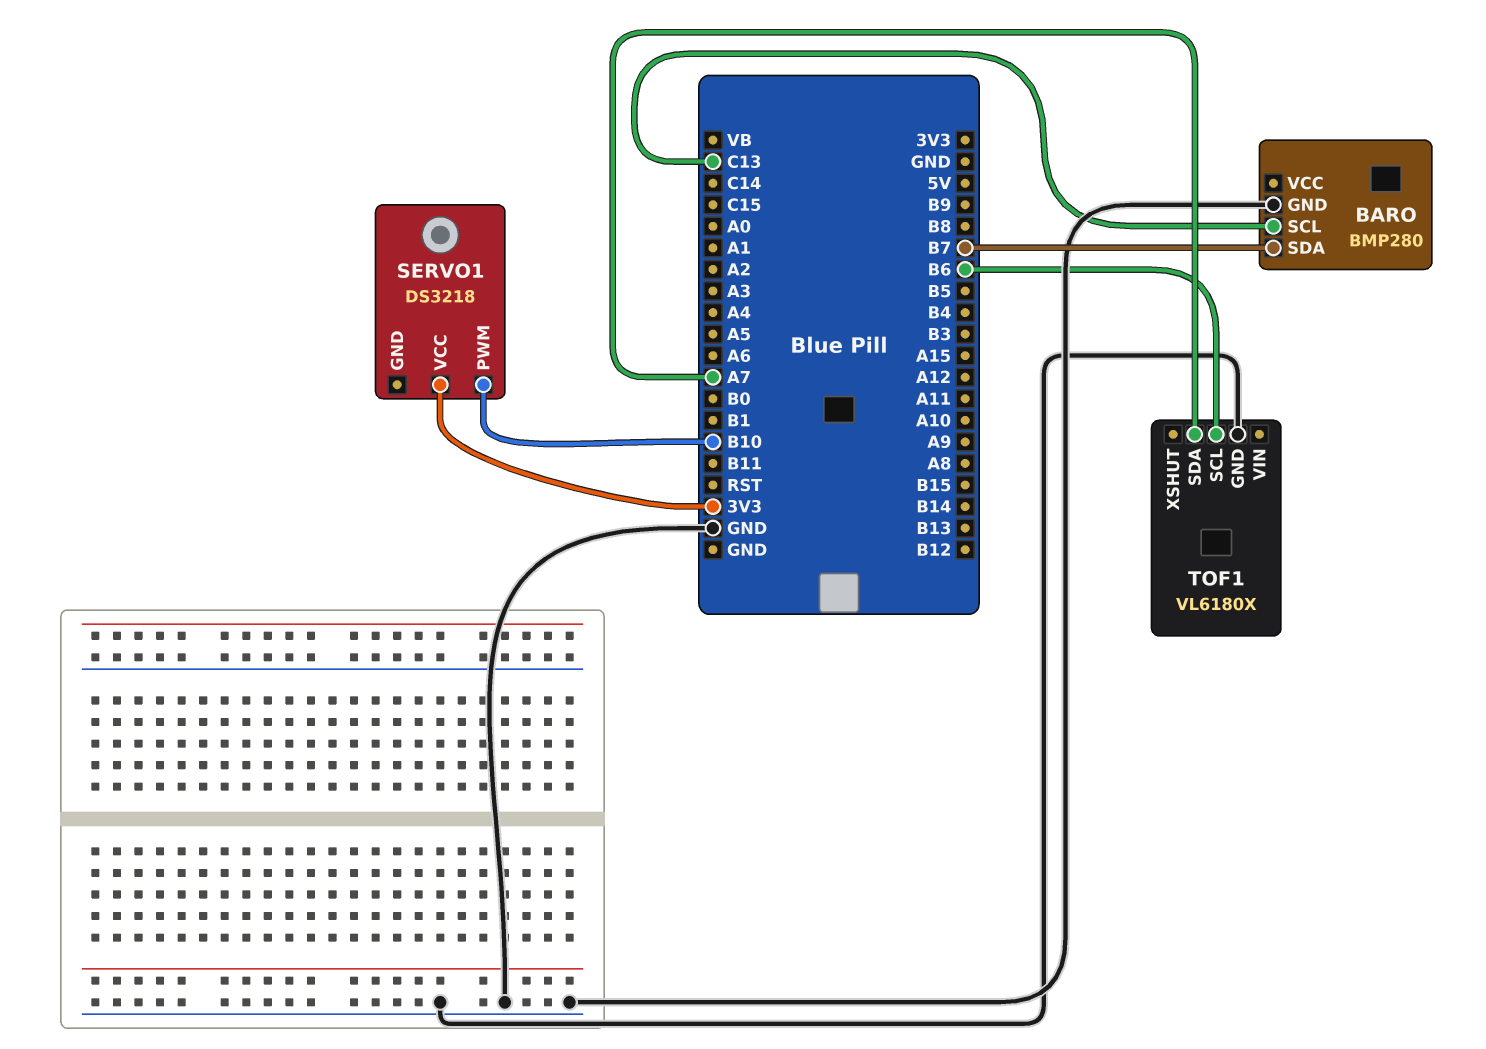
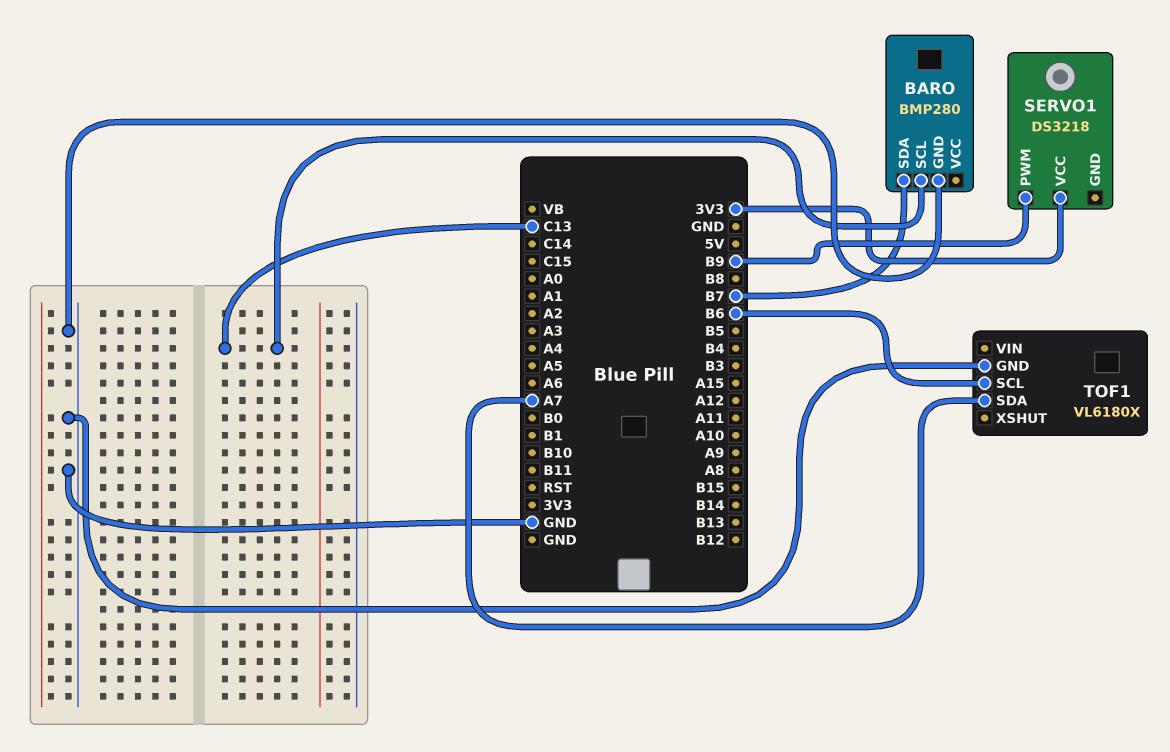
SERVO1 pin PWM: B10 -> B9

